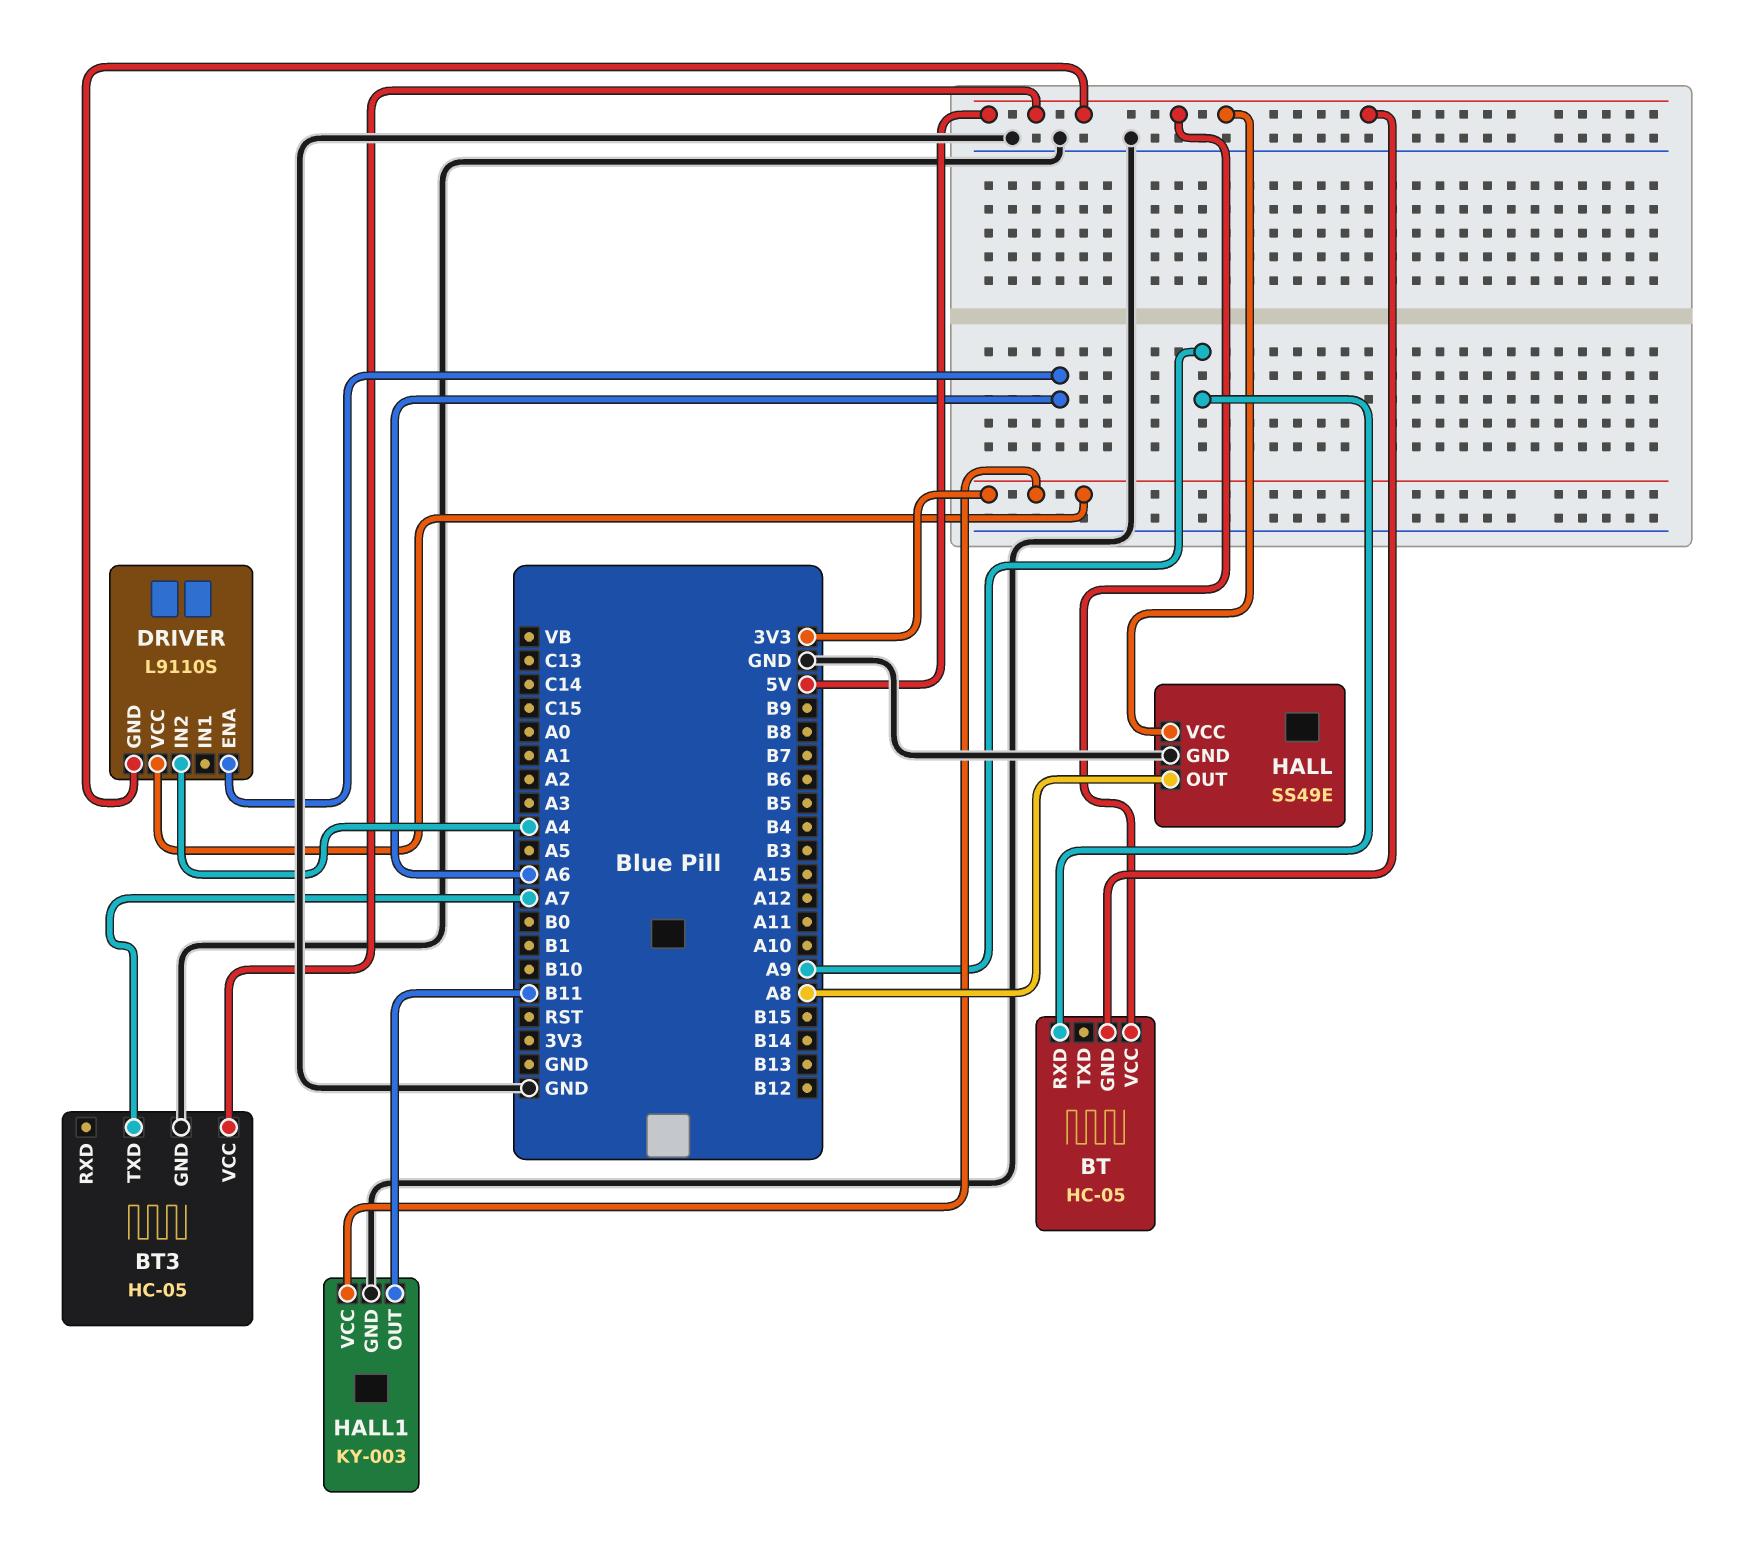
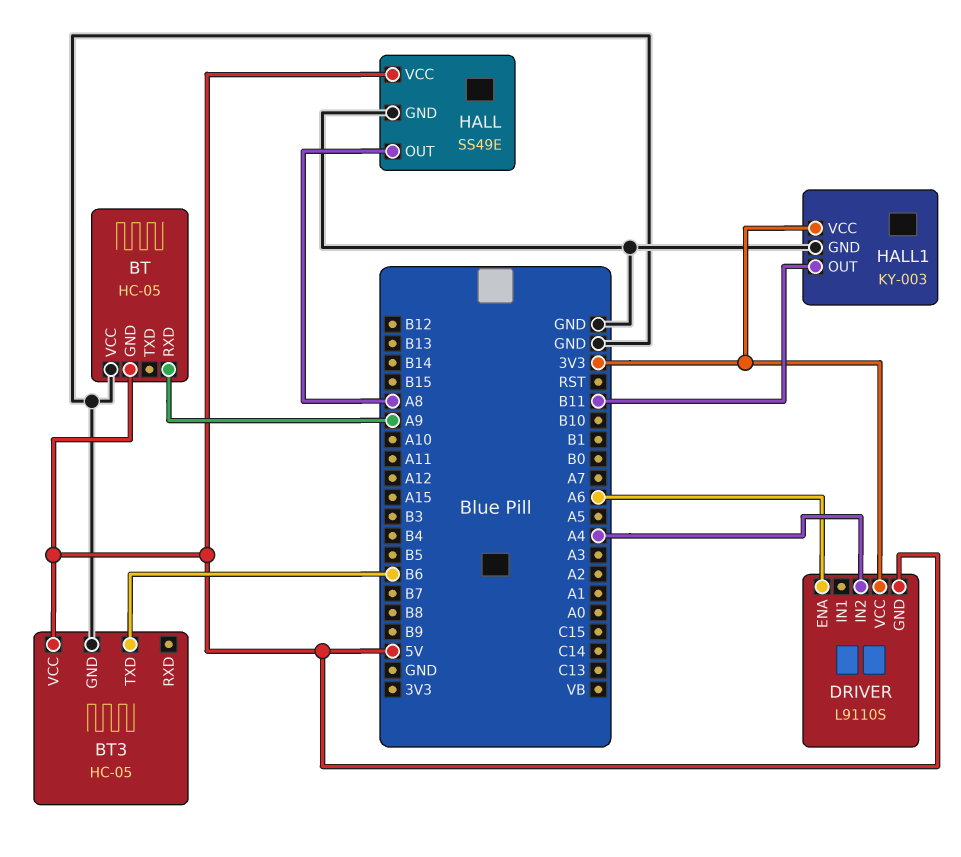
BT pin VCC: 5V -> GND
BT3 pin TXD: A7 -> B6

